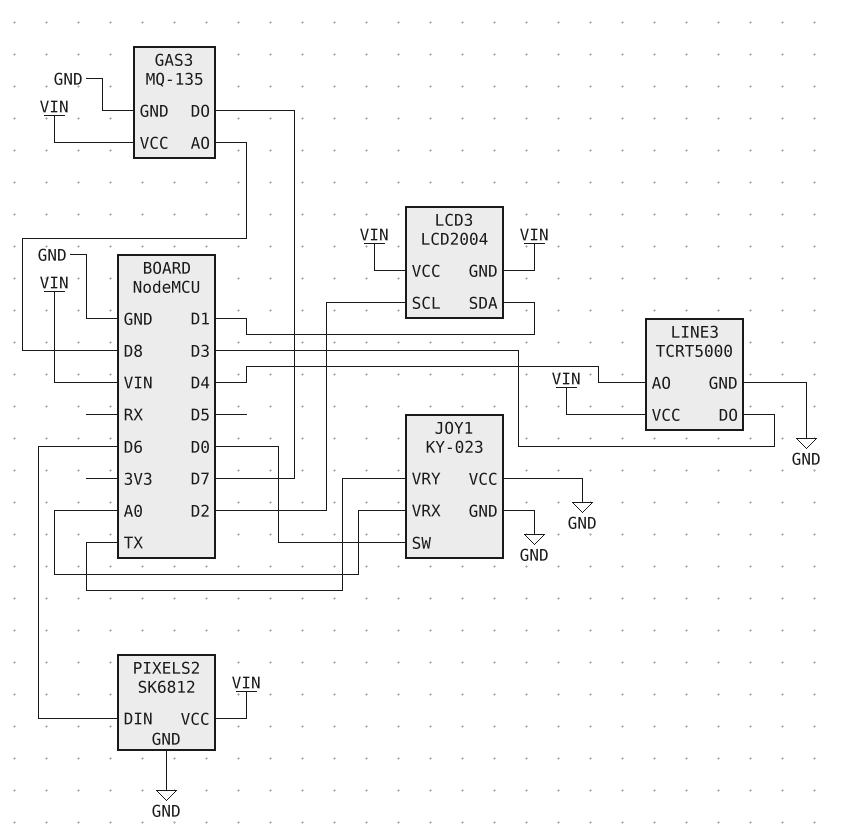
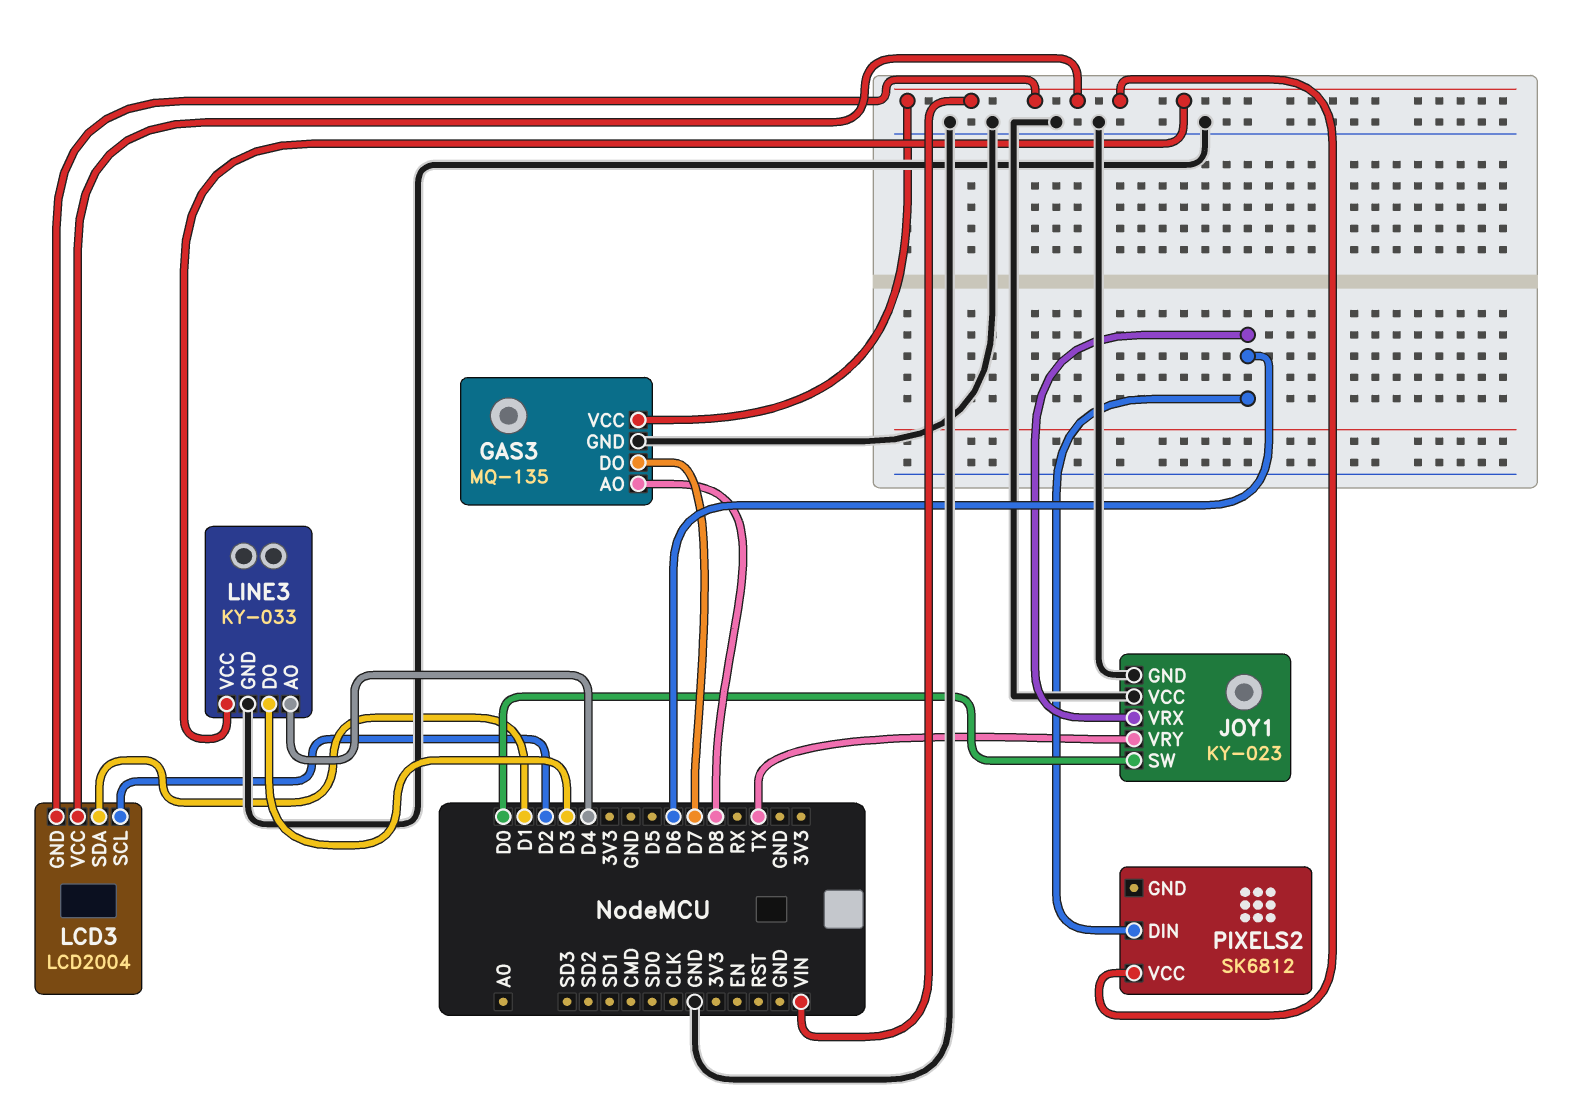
JOY1 pin VRX: A0 -> D6
LINE3: TCRT5000 -> KY-033
PIXELS2 pin GND: GND -> none

